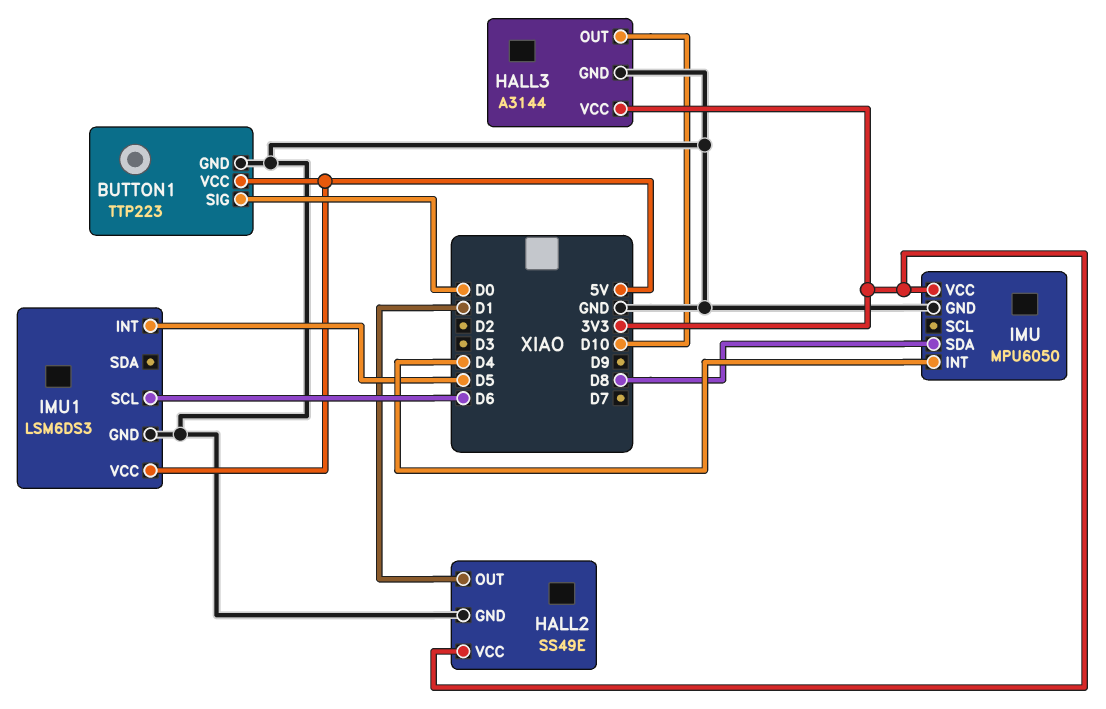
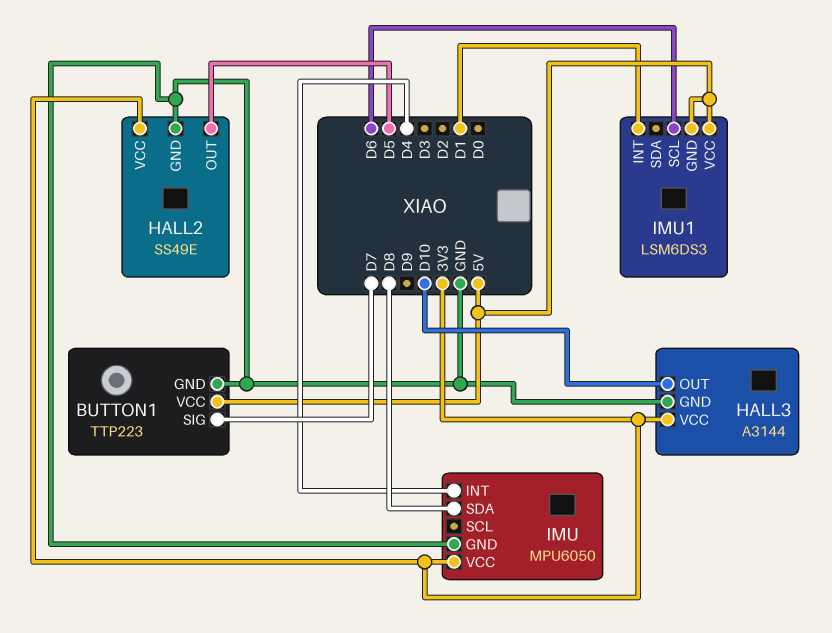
BUTTON1 pin SIG: D0 -> D7
HALL2 pin OUT: D1 -> D5
IMU1 pin GND: GND -> 5V
IMU1 pin INT: D5 -> D1

